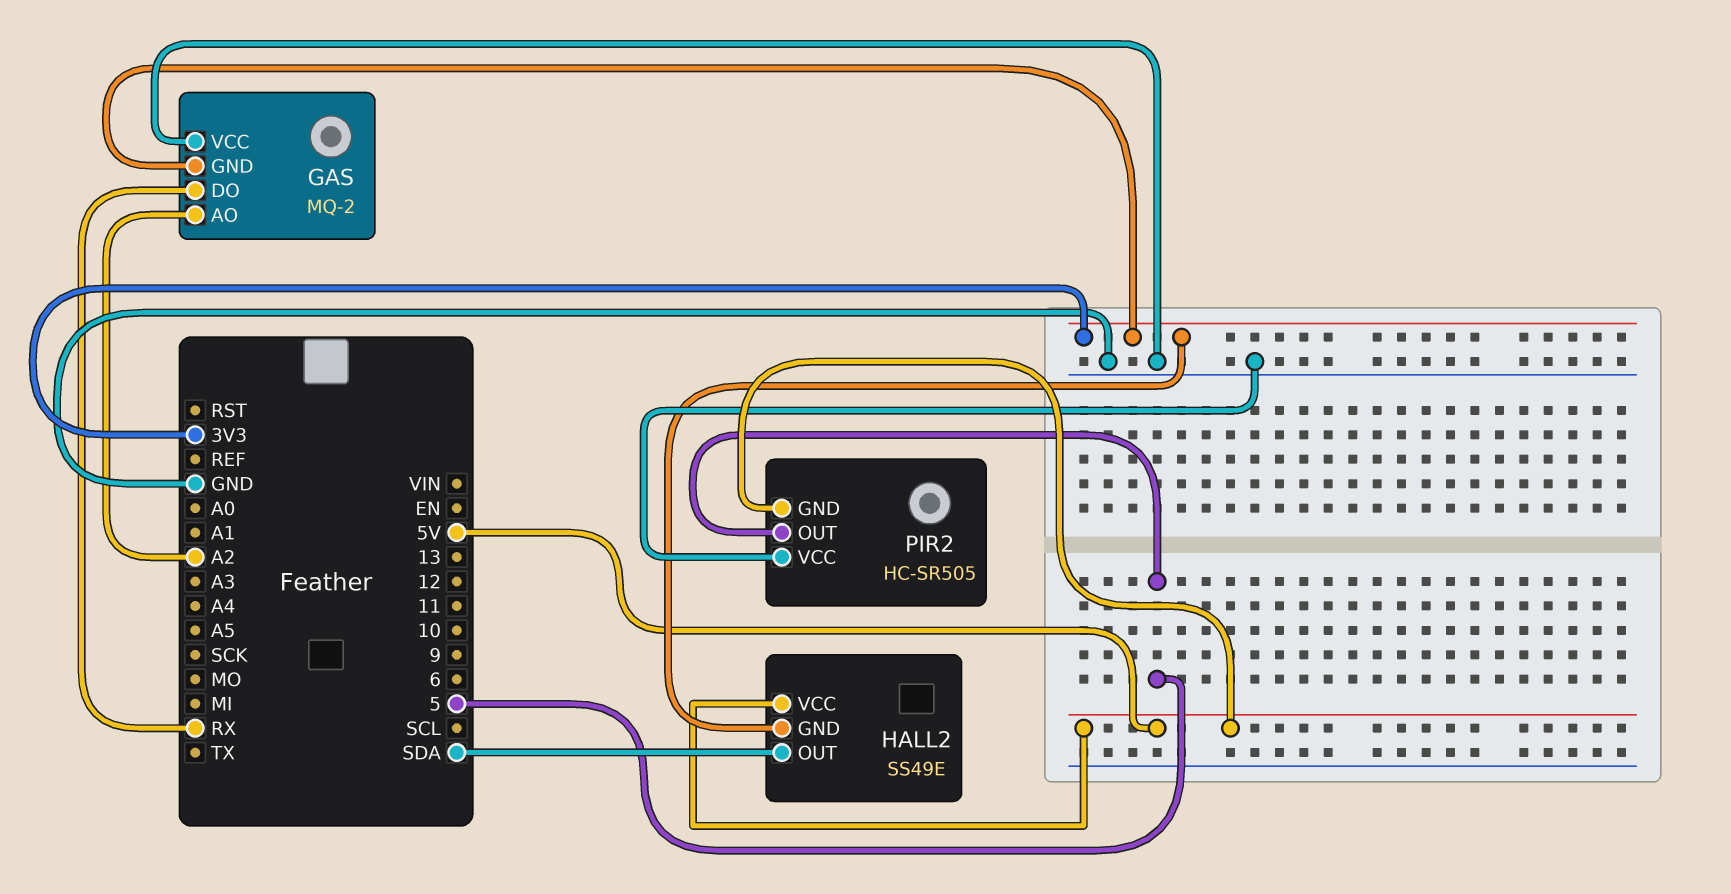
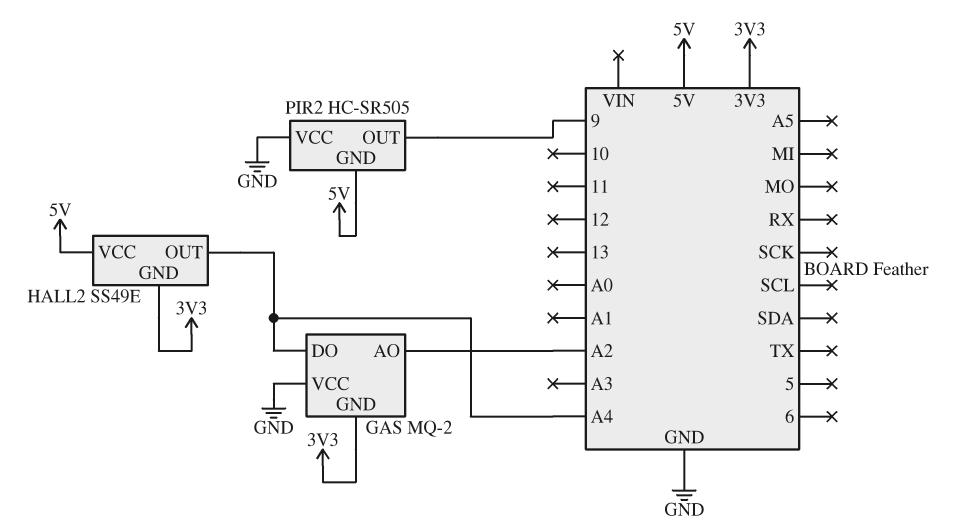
GAS pin DO: RX -> A4
HALL2 pin OUT: SDA -> A4
PIR2 pin OUT: 5 -> 9

